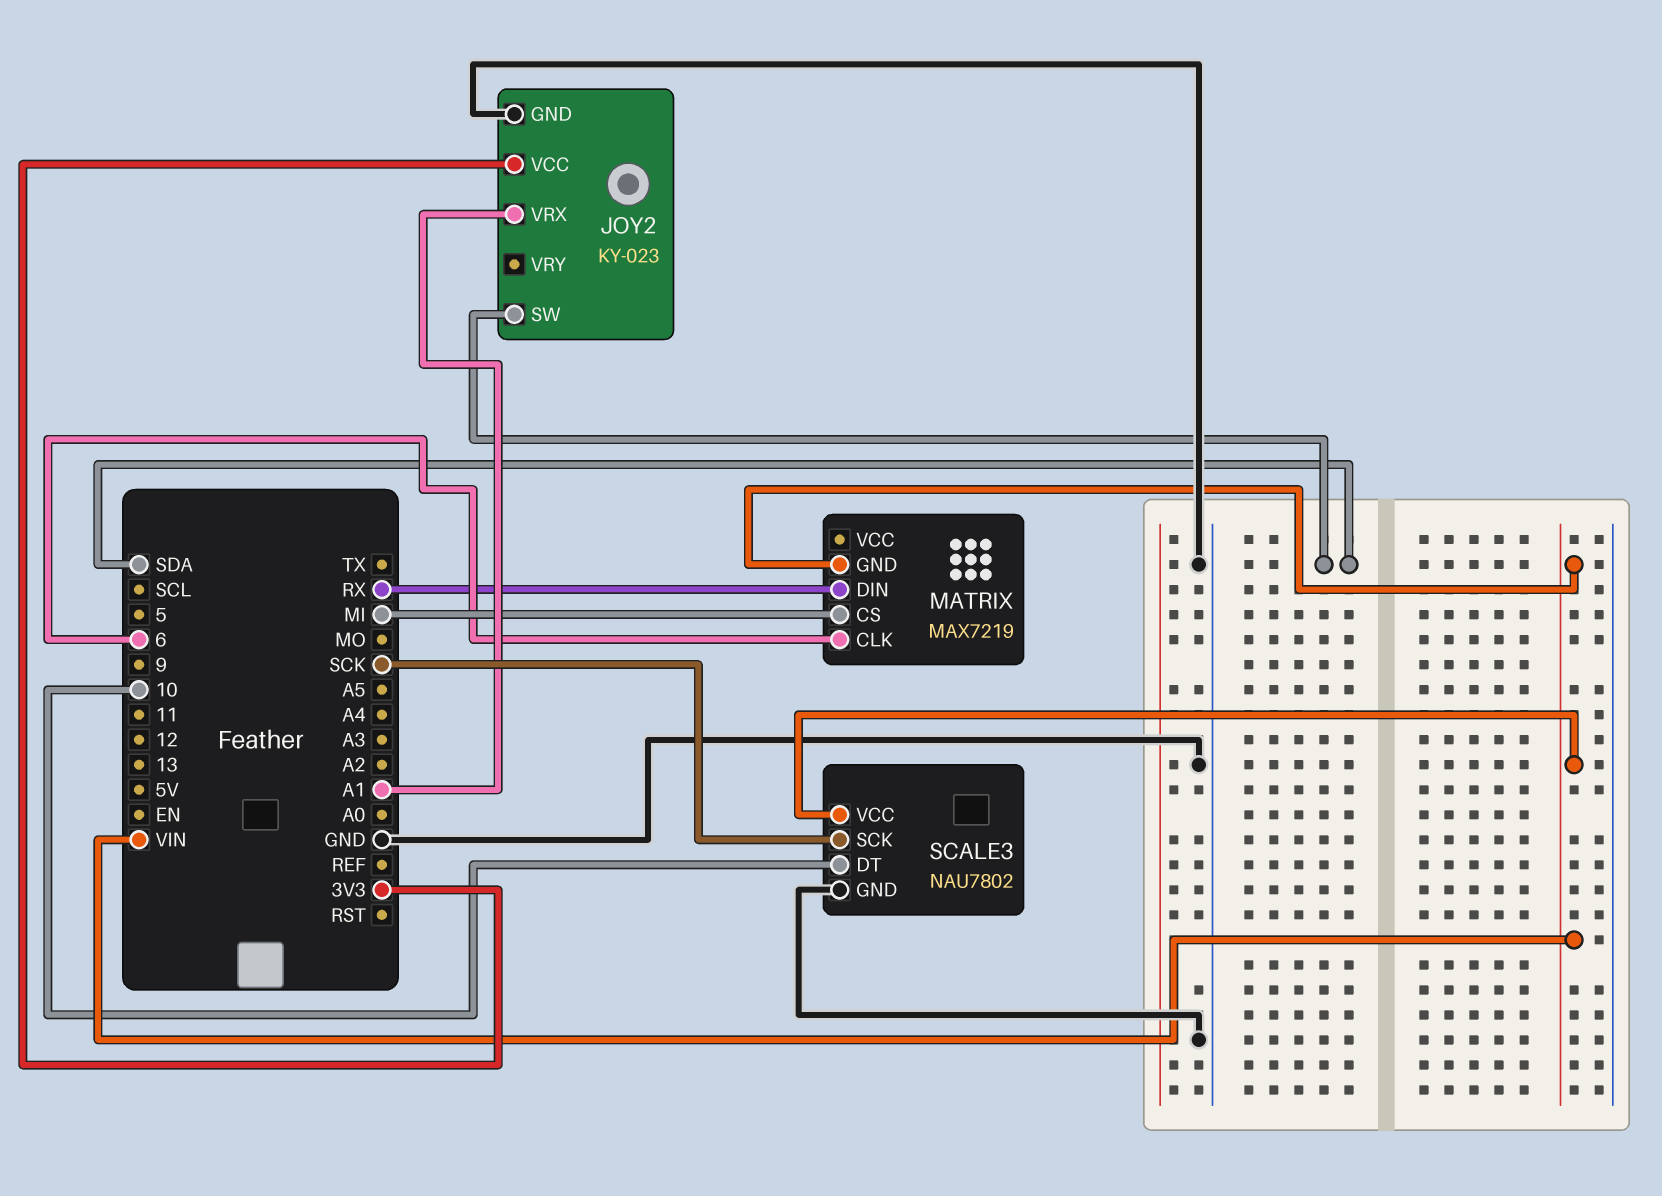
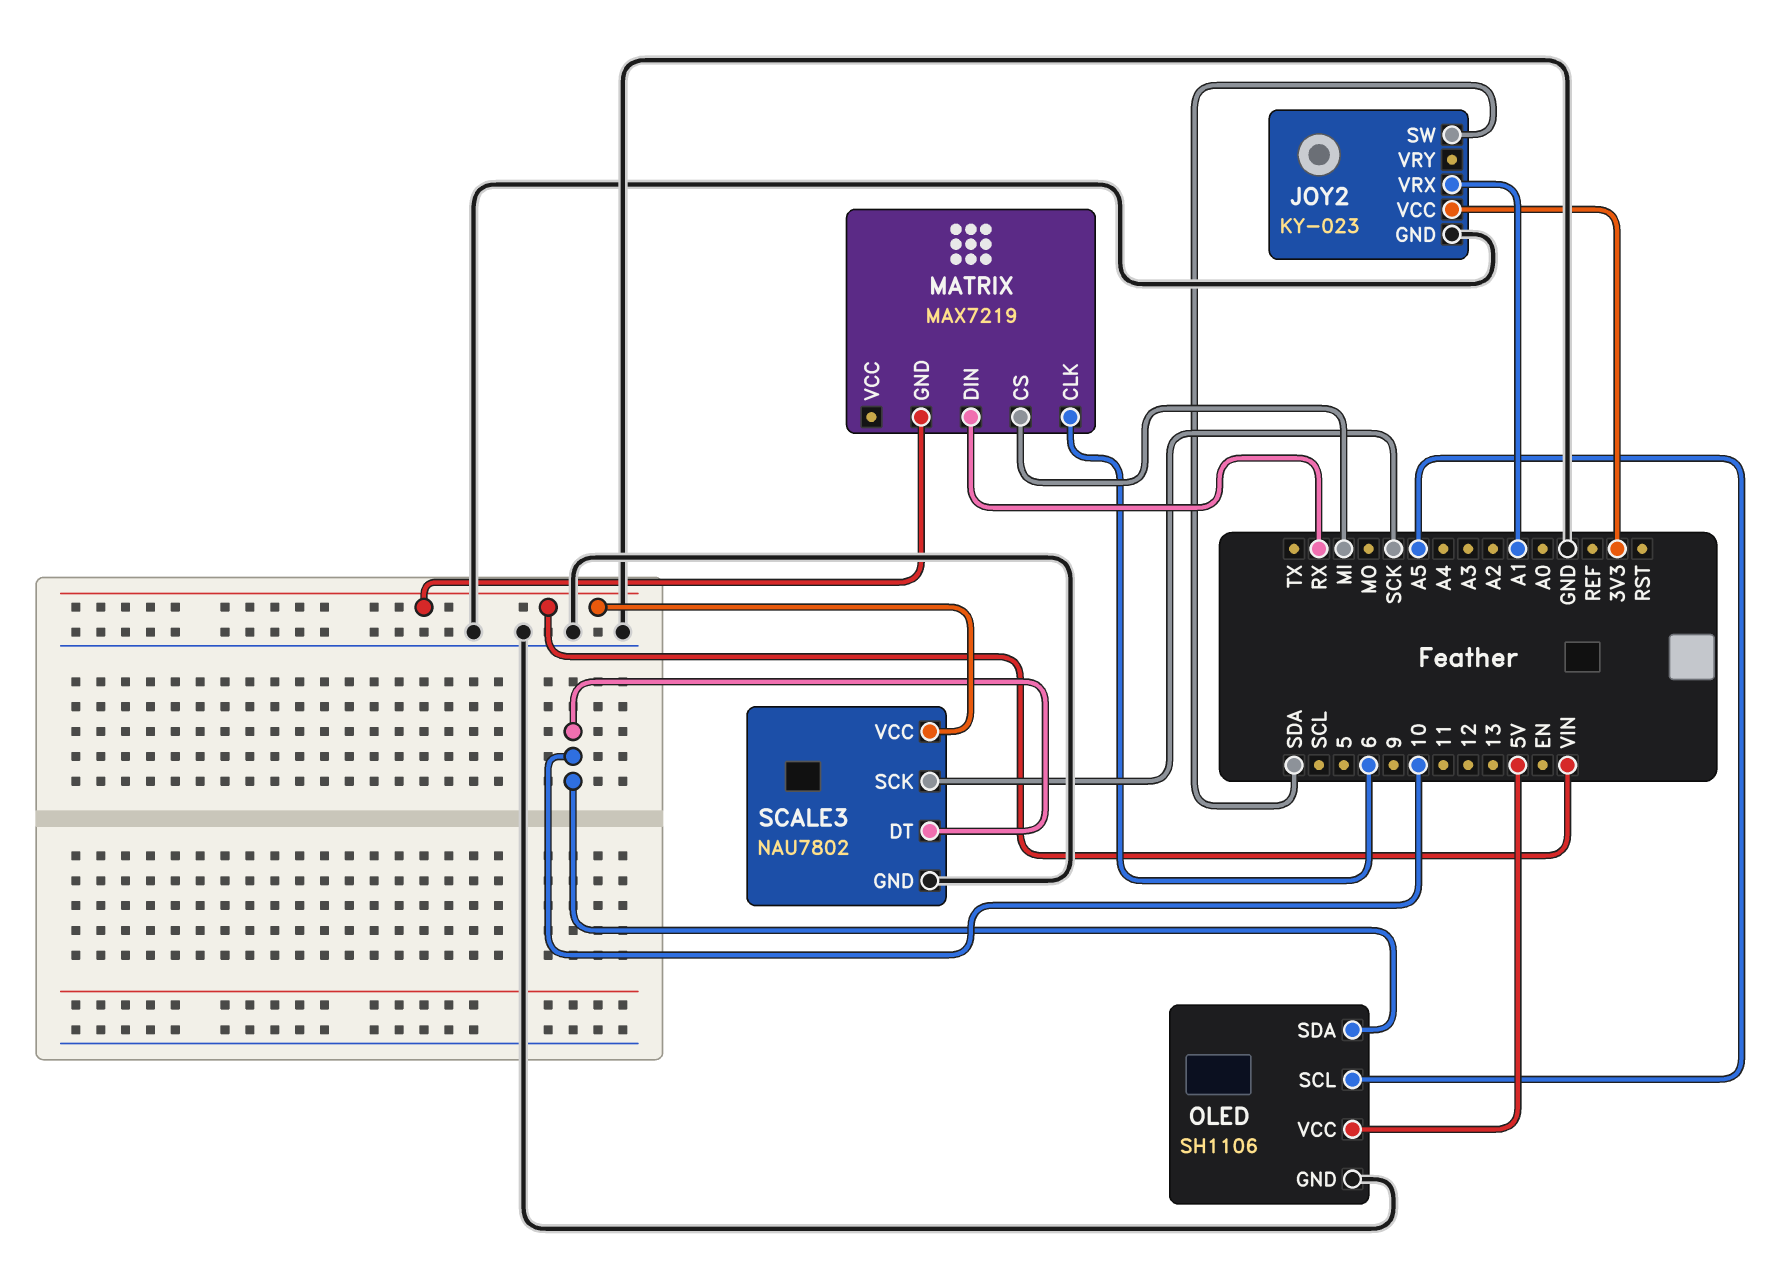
OLED: none -> SH1106
OLED pin GND: none -> GND
OLED pin SCL: none -> A5
OLED pin SDA: none -> 10
OLED pin VCC: none -> 5V

